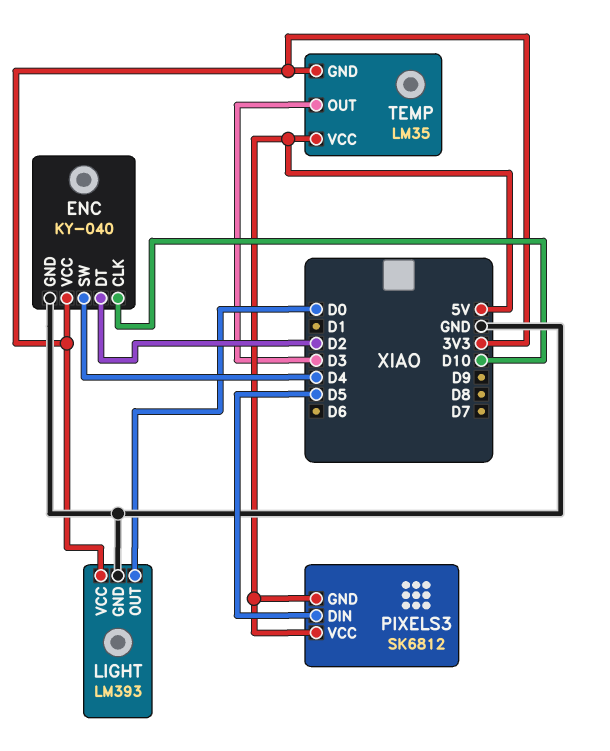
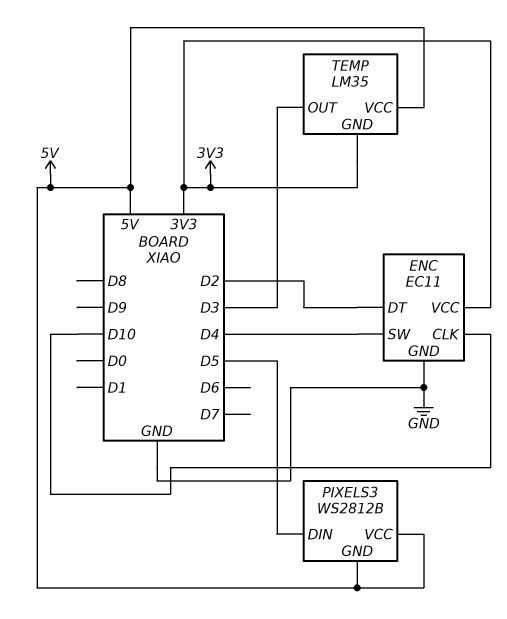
ENC: KY-040 -> EC11
LIGHT: LM393 -> none
LIGHT pin GND: GND -> none
LIGHT pin OUT: D0 -> none
LIGHT pin VCC: 3V3 -> none
PIXELS3: SK6812 -> WS2812B

